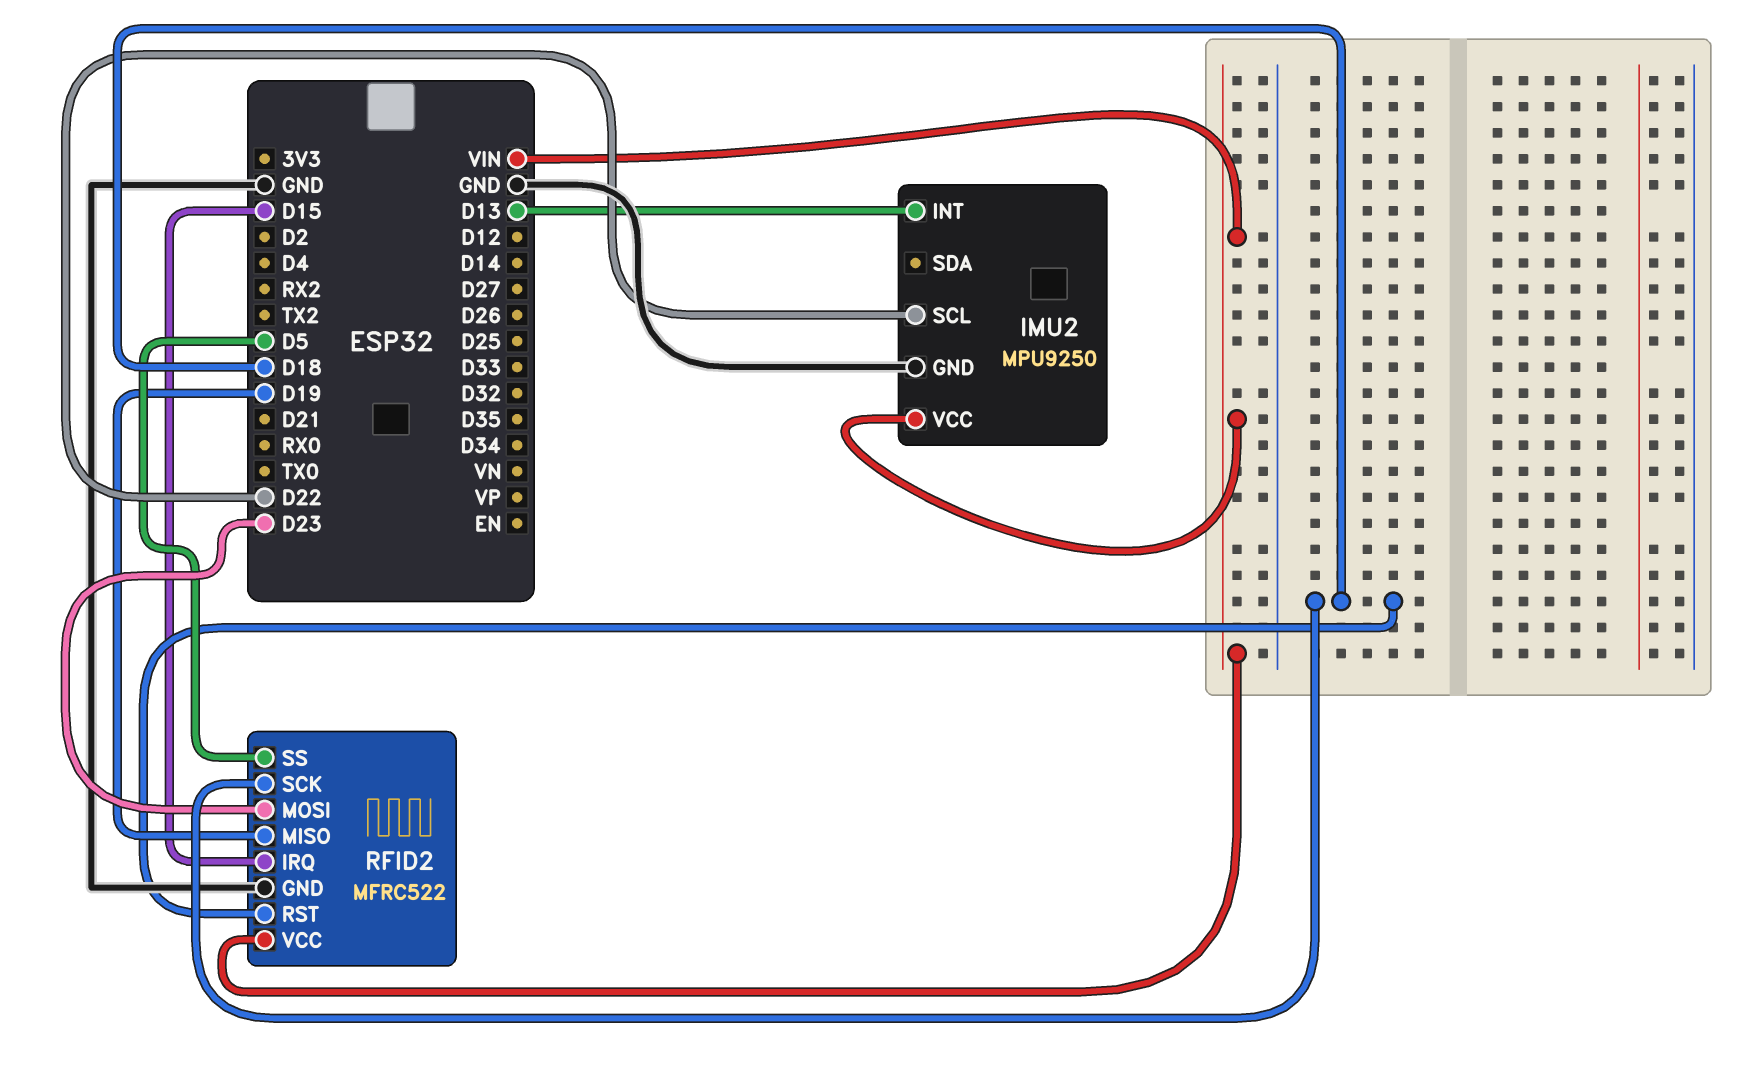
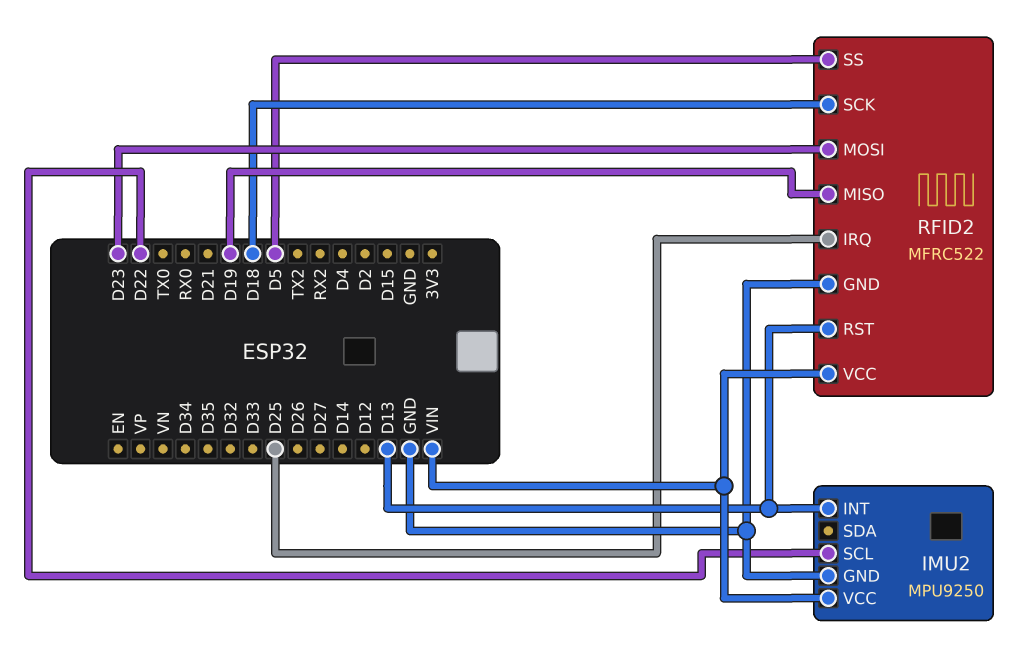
RFID2 pin IRQ: D15 -> D25
RFID2 pin RST: D18 -> D13

